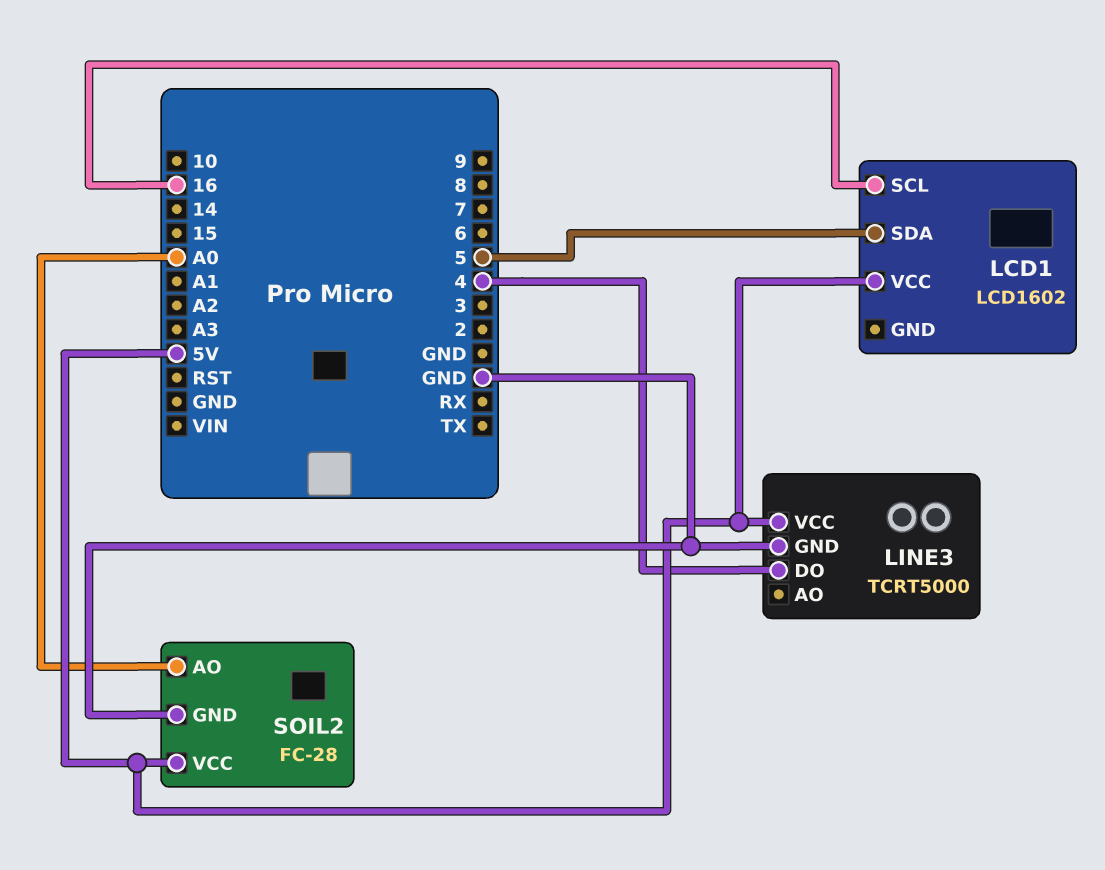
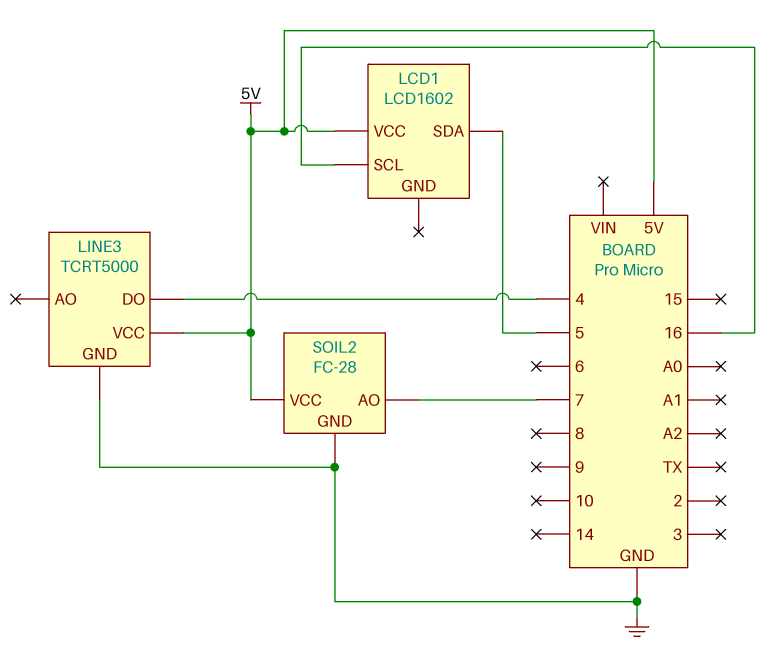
SOIL2 pin AO: A0 -> 7

